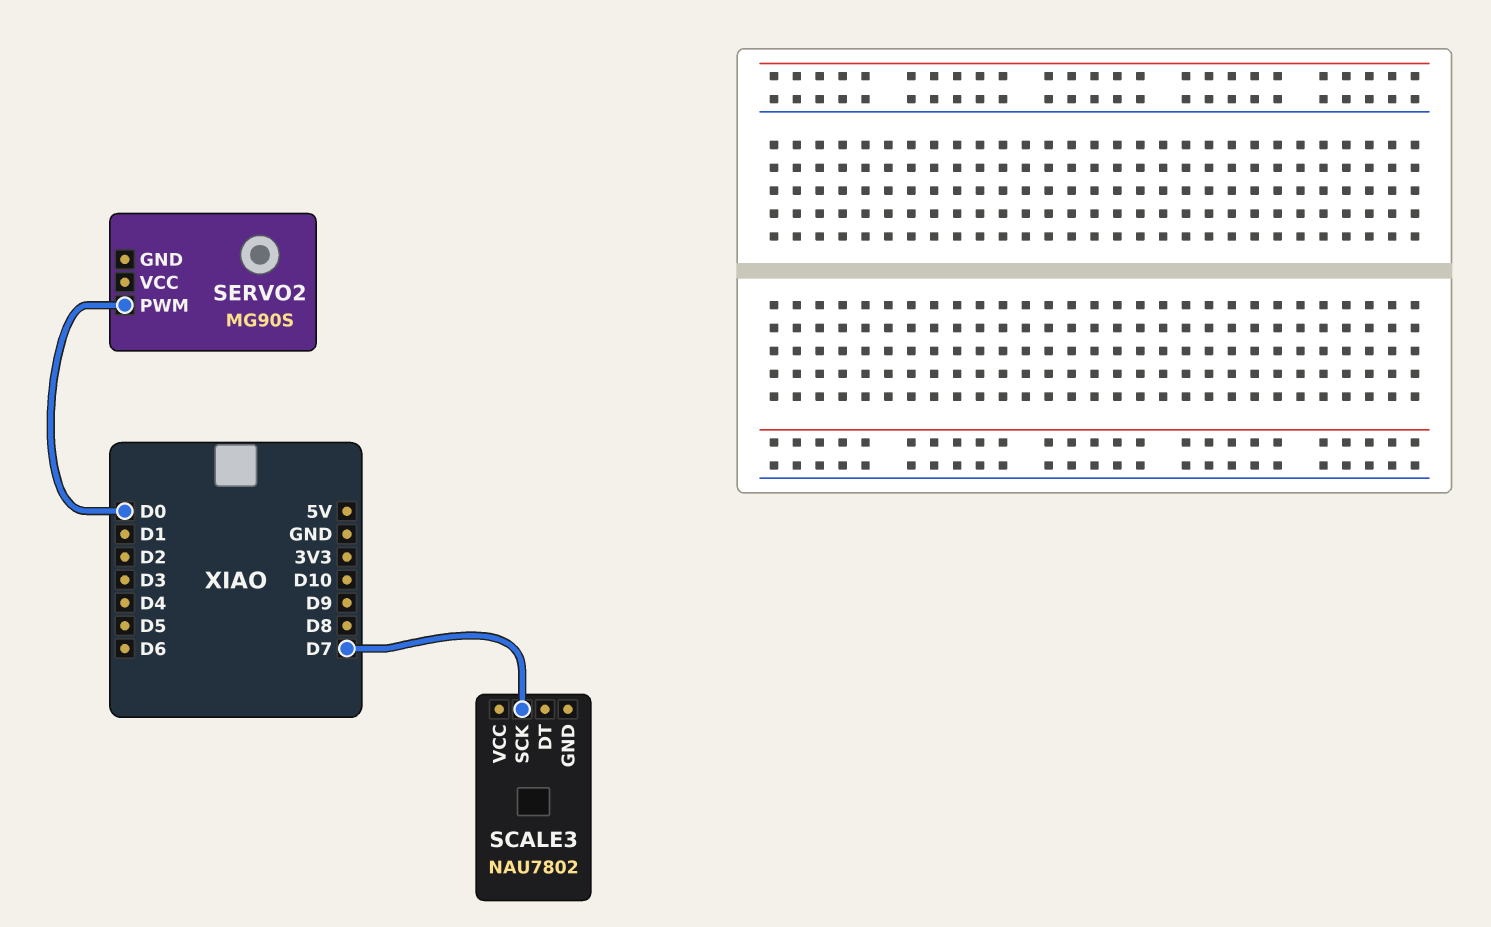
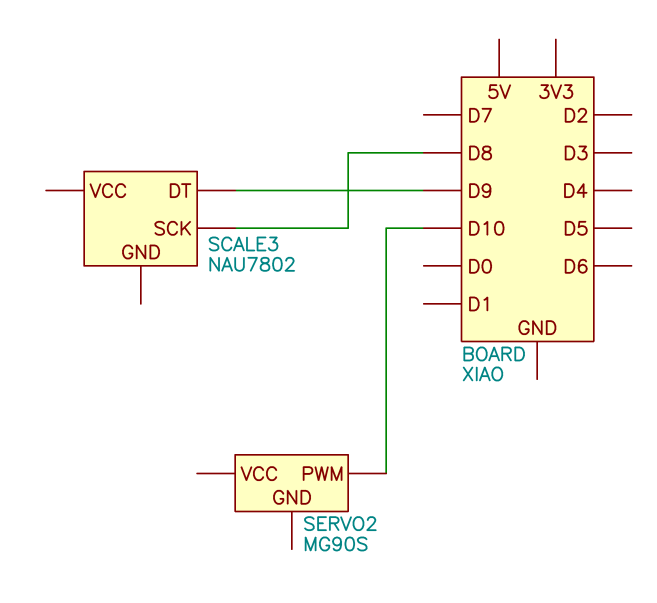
SCALE3 pin DT: none -> D9
SCALE3 pin SCK: D7 -> D8
SERVO2 pin PWM: D0 -> D10

